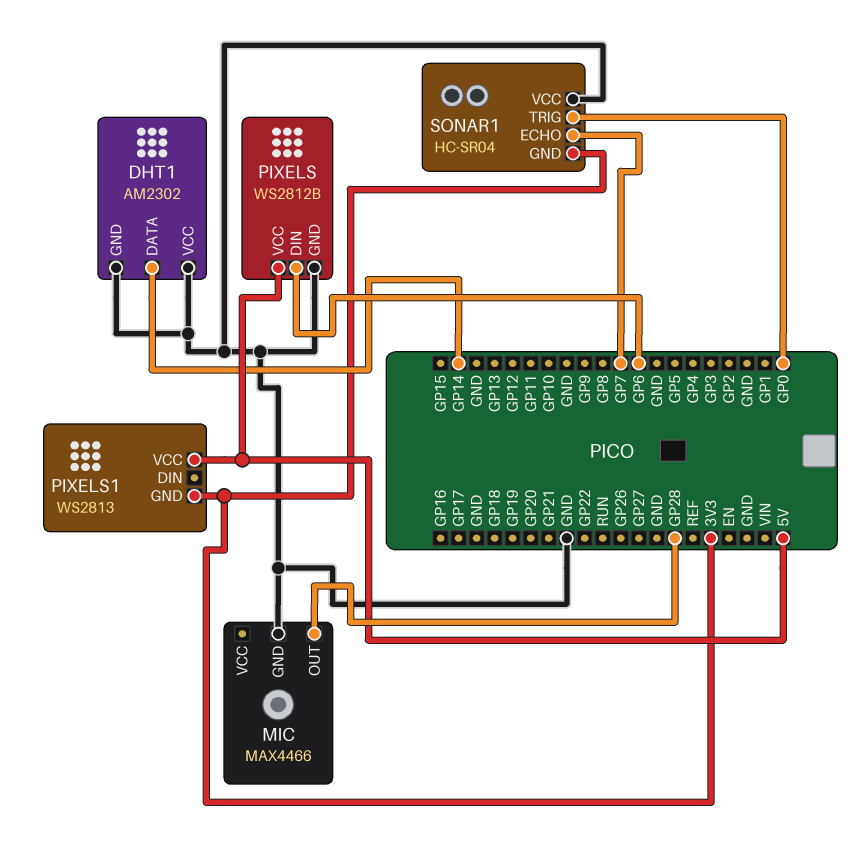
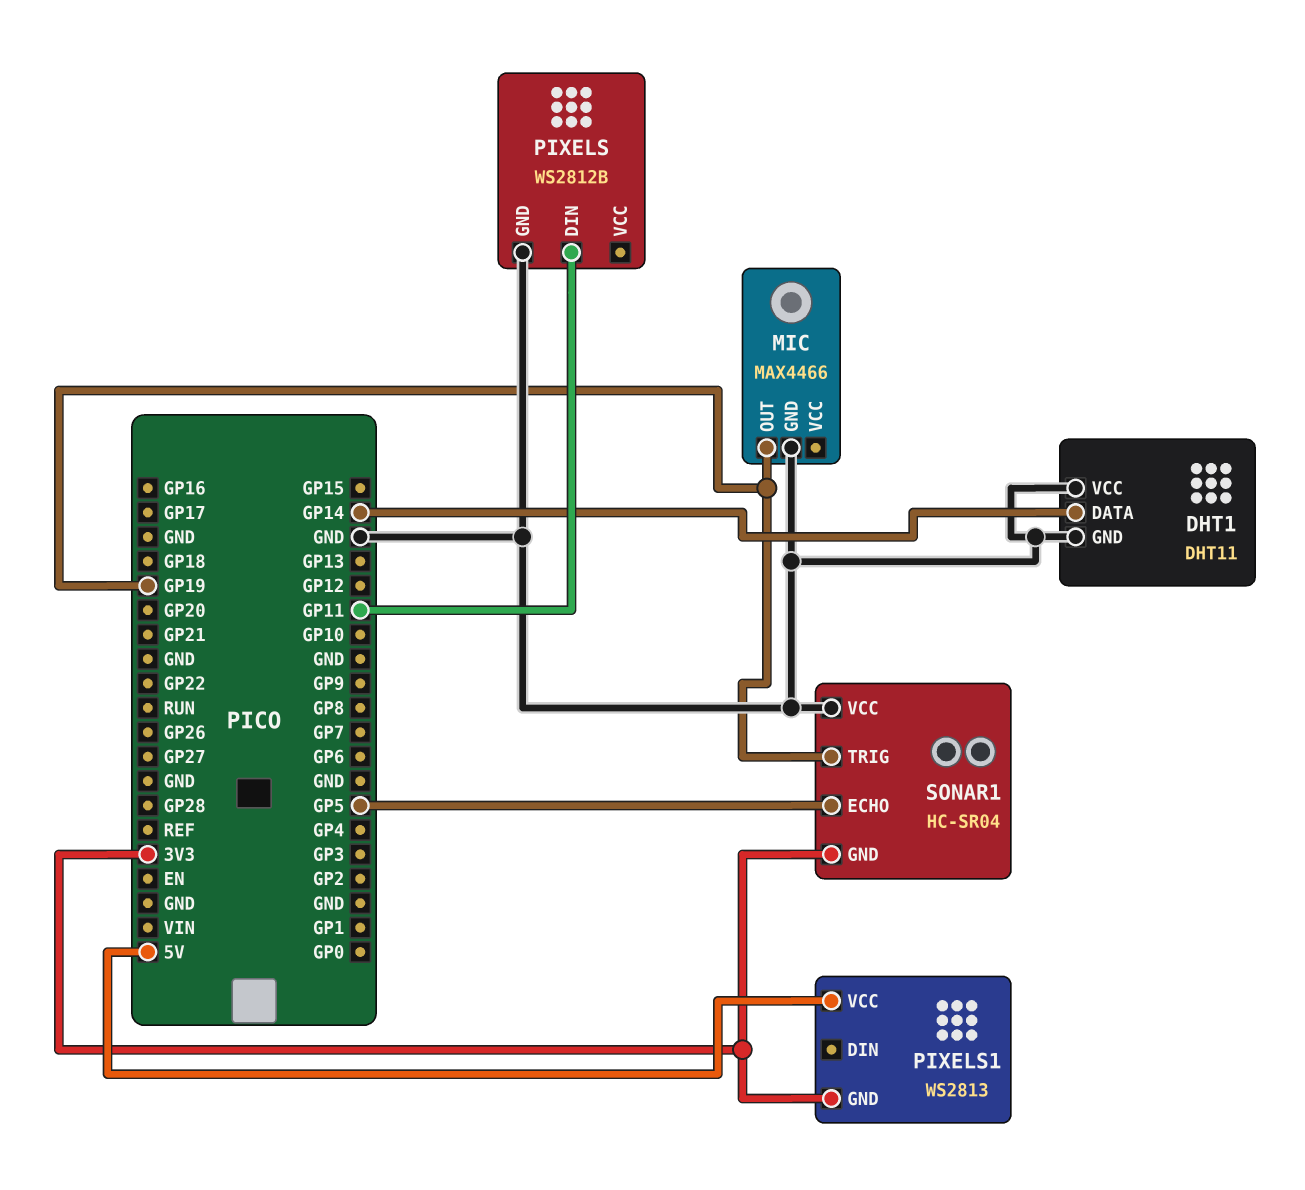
DHT1: AM2302 -> DHT11
MIC pin OUT: GP28 -> GP19
PIXELS pin DIN: GP6 -> GP11
PIXELS pin VCC: 5V -> none
SONAR1 pin ECHO: GP7 -> GP5
SONAR1 pin TRIG: GP0 -> GP19

